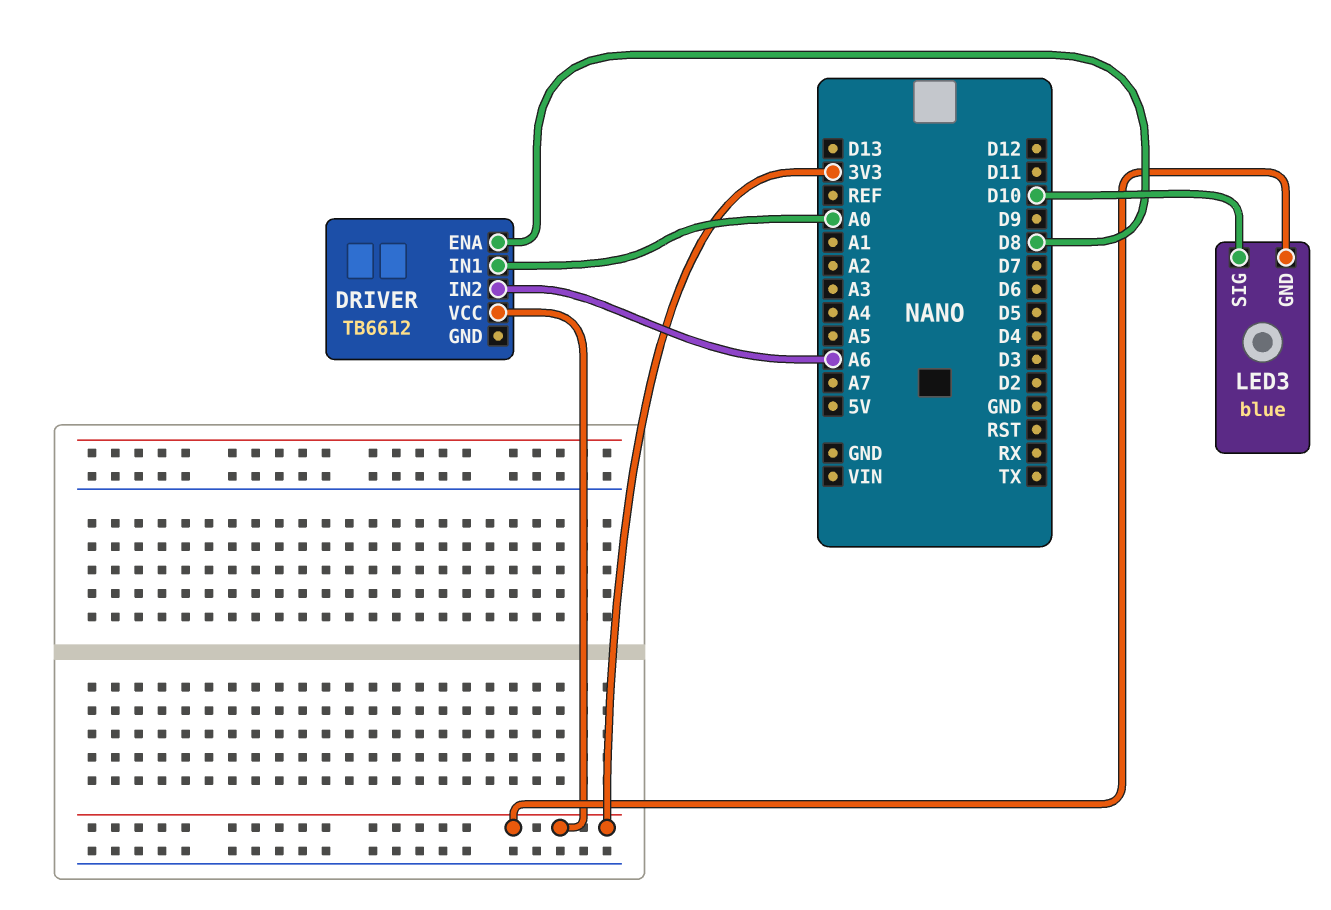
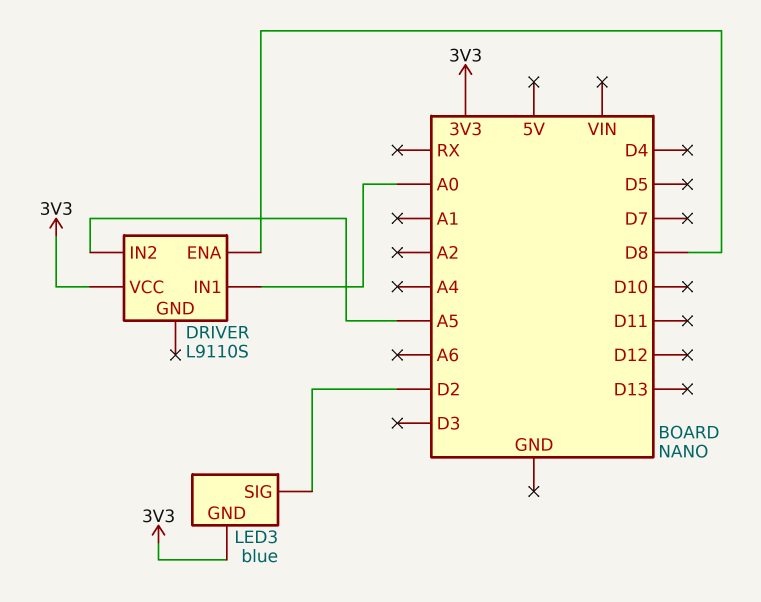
DRIVER: TB6612 -> L9110S
DRIVER pin IN2: A6 -> A5
LED3 pin SIG: D10 -> D2

